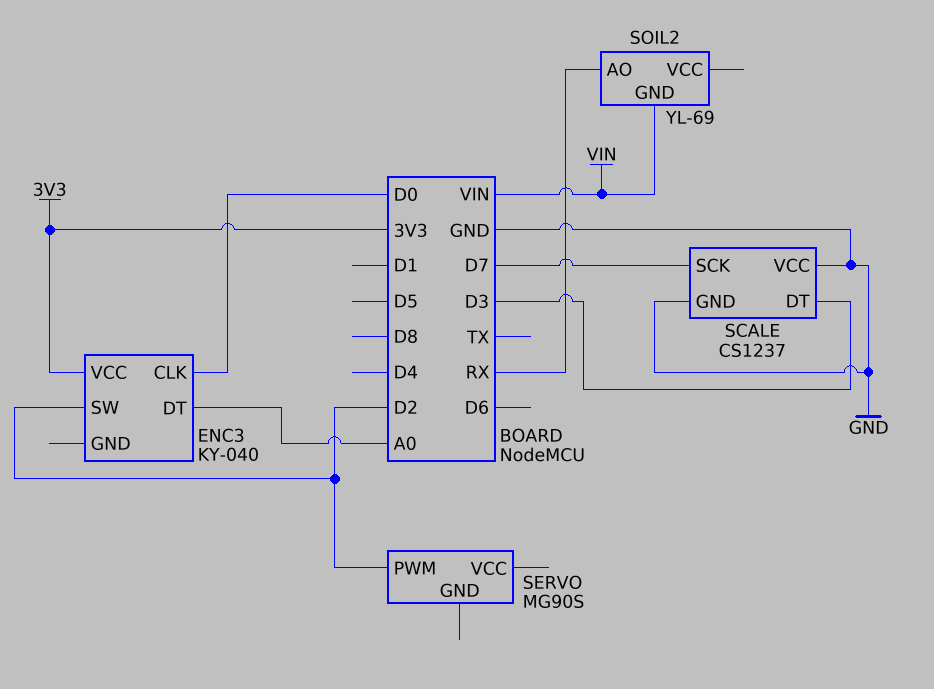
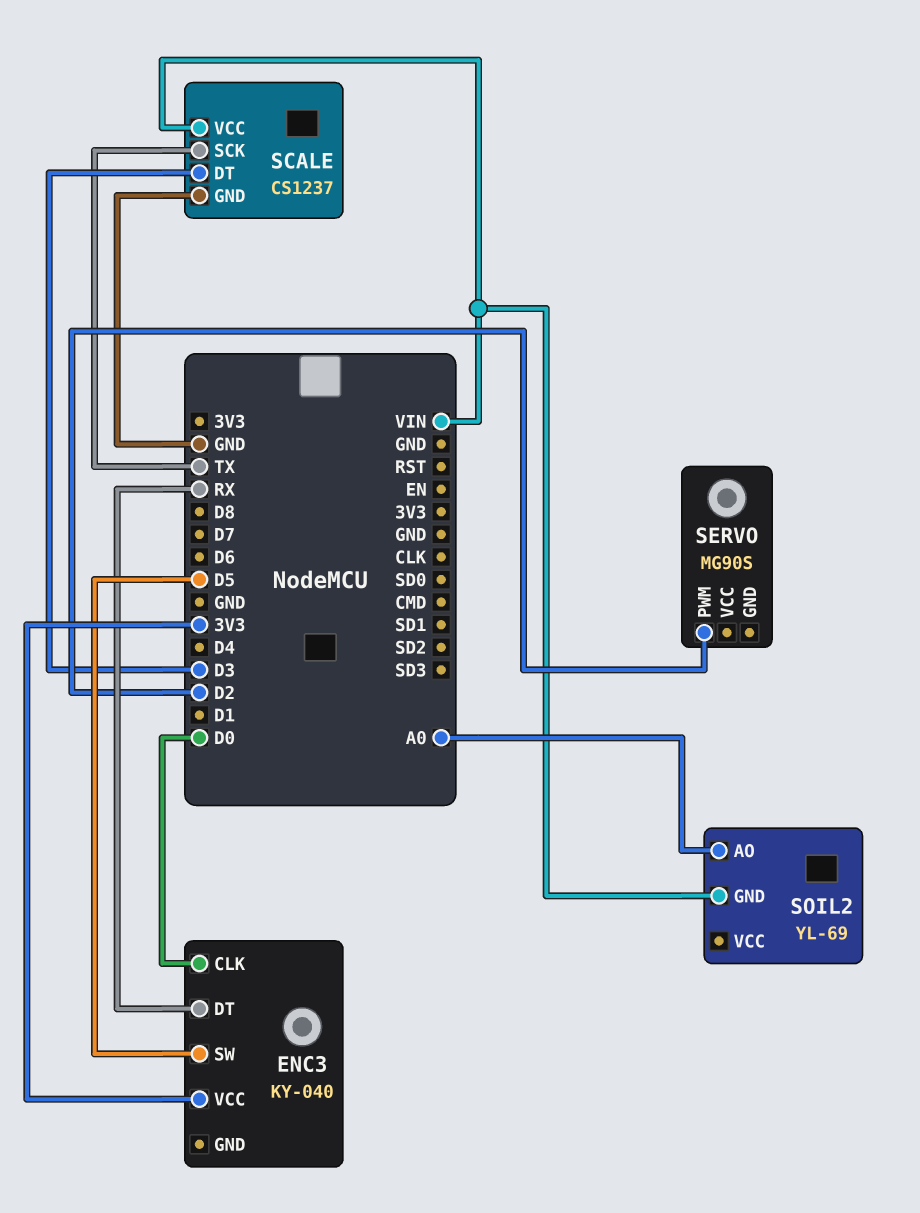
ENC3 pin DT: A0 -> RX
ENC3 pin SW: D2 -> D5
SCALE pin SCK: D7 -> TX
SCALE pin VCC: GND -> VIN
SOIL2 pin AO: RX -> A0

